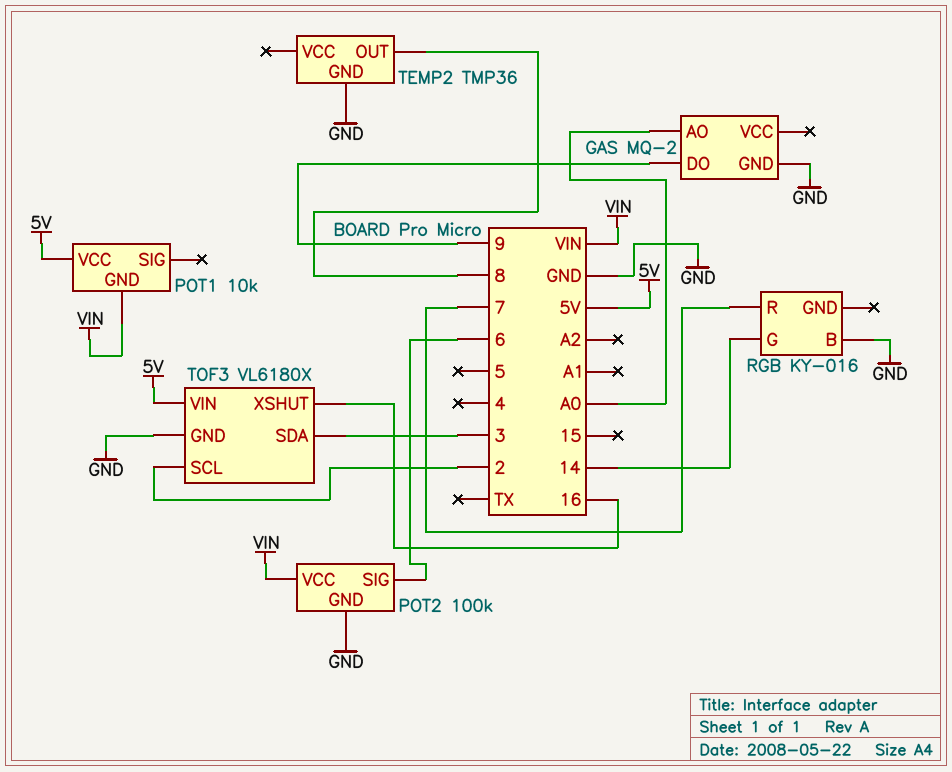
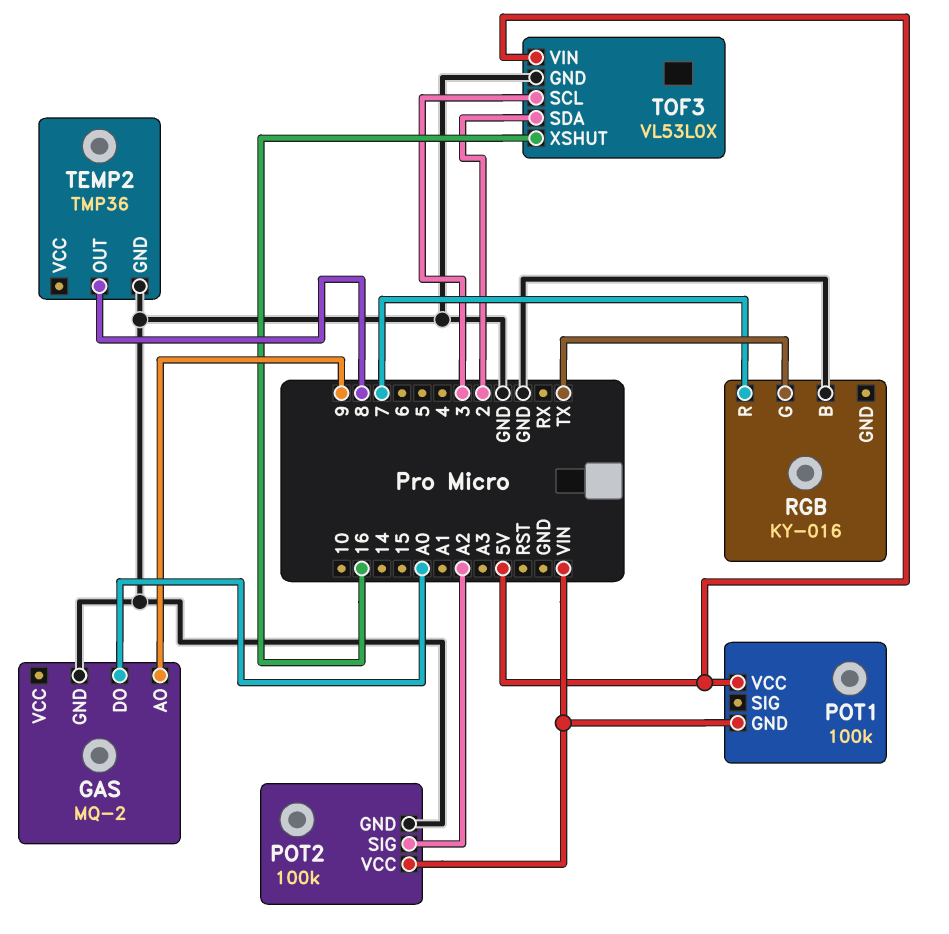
GAS pin AO: A0 -> 9
GAS pin DO: 9 -> A0
POT1: 10k -> 100k
POT2 pin SIG: 6 -> A2
RGB pin G: 14 -> TX
TOF3: VL6180X -> VL53L0X
TOF3 pin SCL: 2 -> 3
TOF3 pin SDA: 3 -> 2

